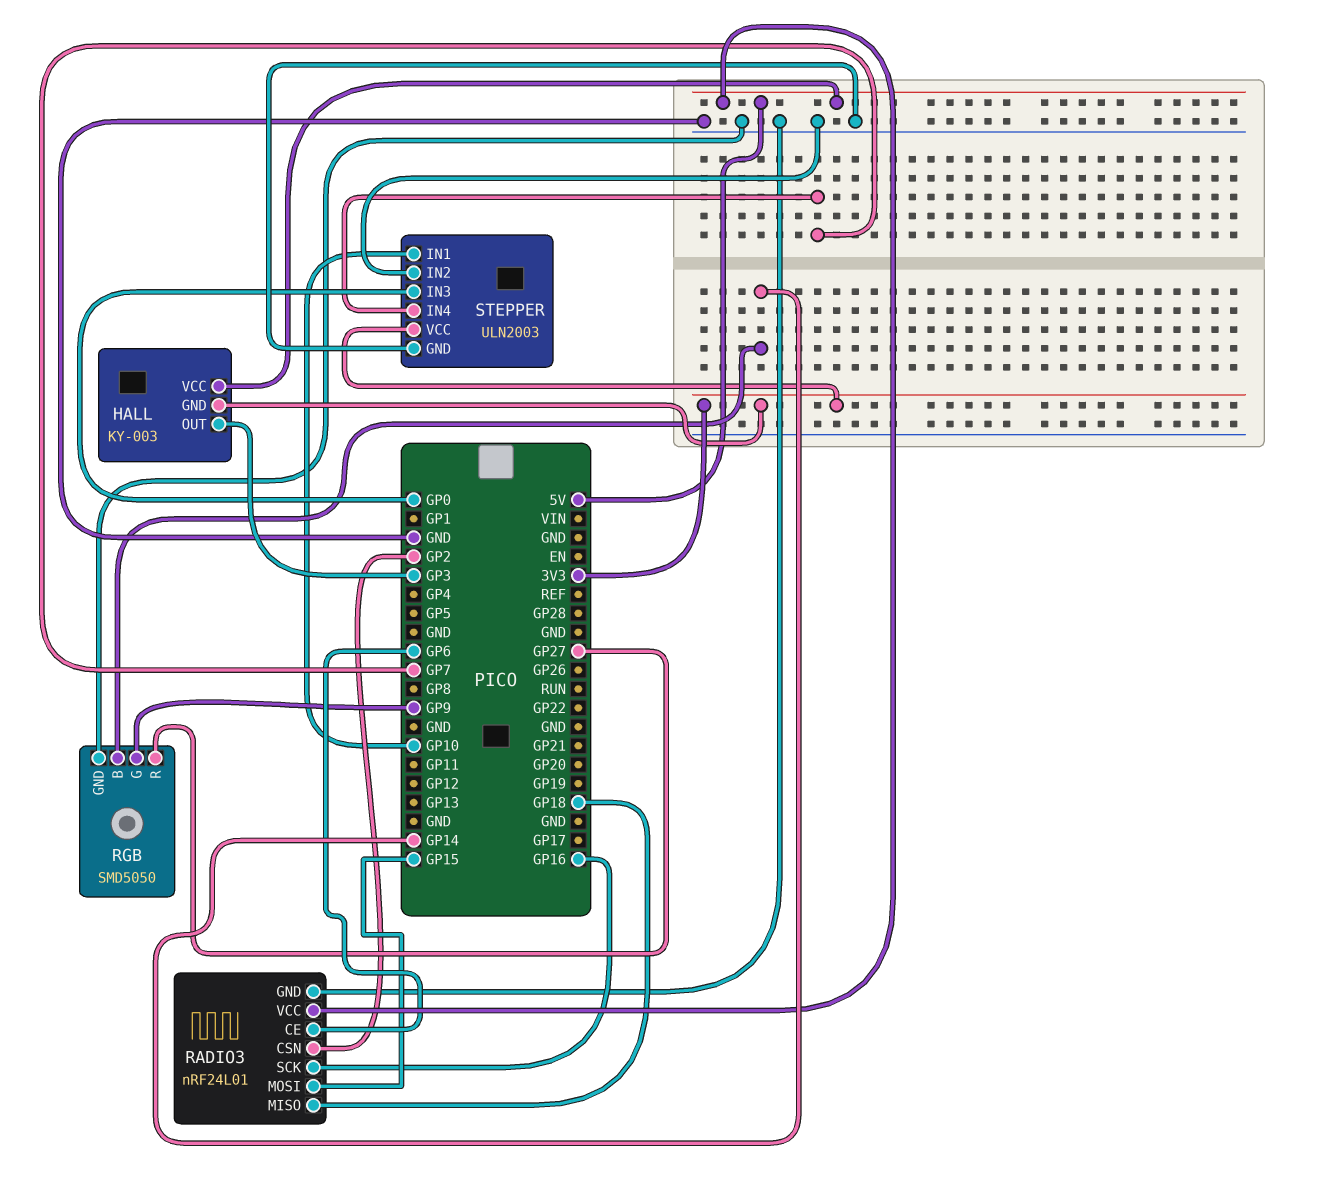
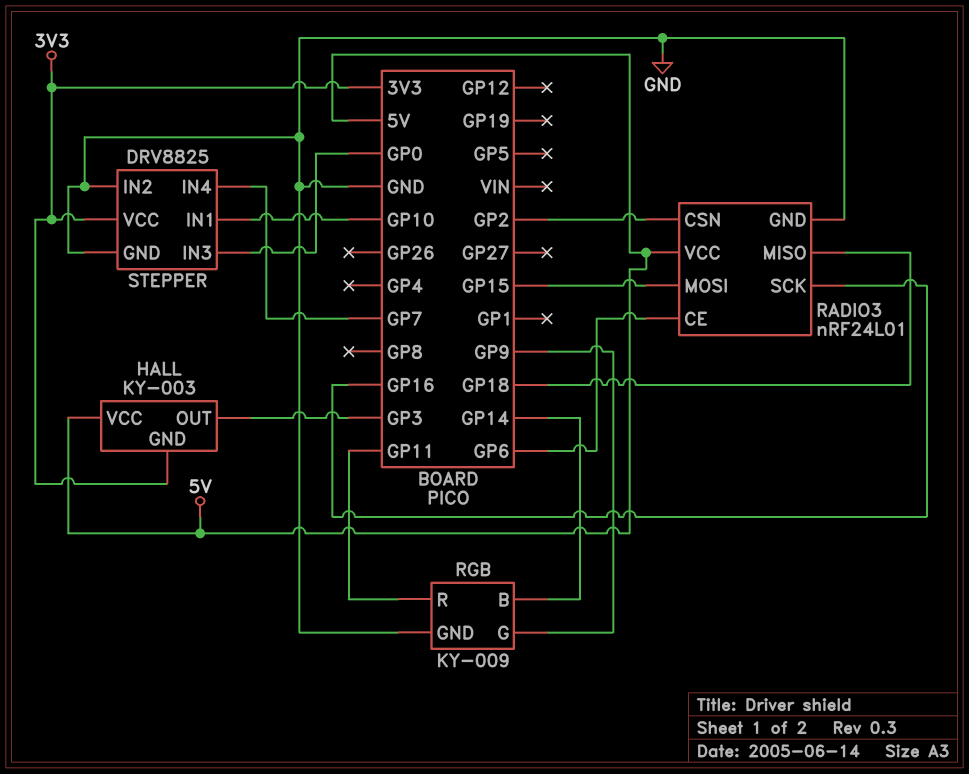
RGB: SMD5050 -> KY-009
RGB pin R: GP27 -> GP11
STEPPER: ULN2003 -> DRV8825

